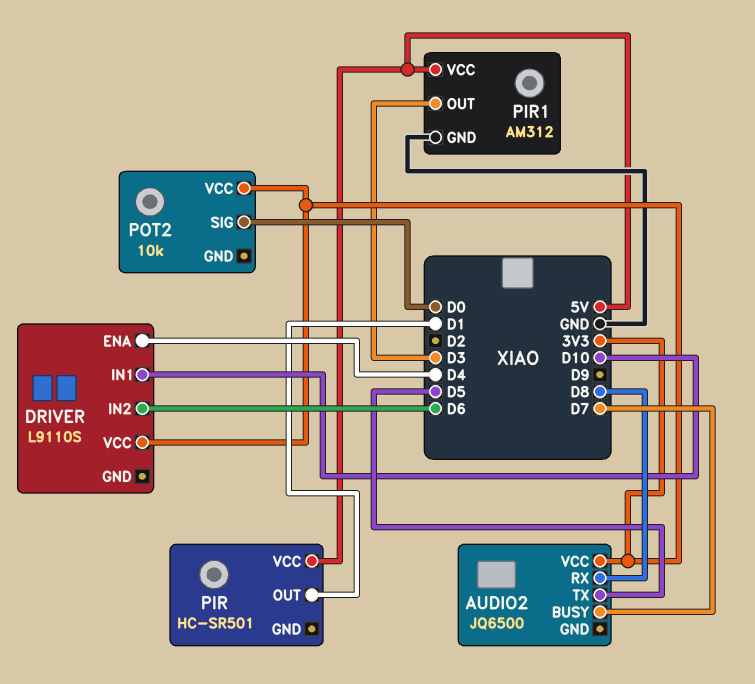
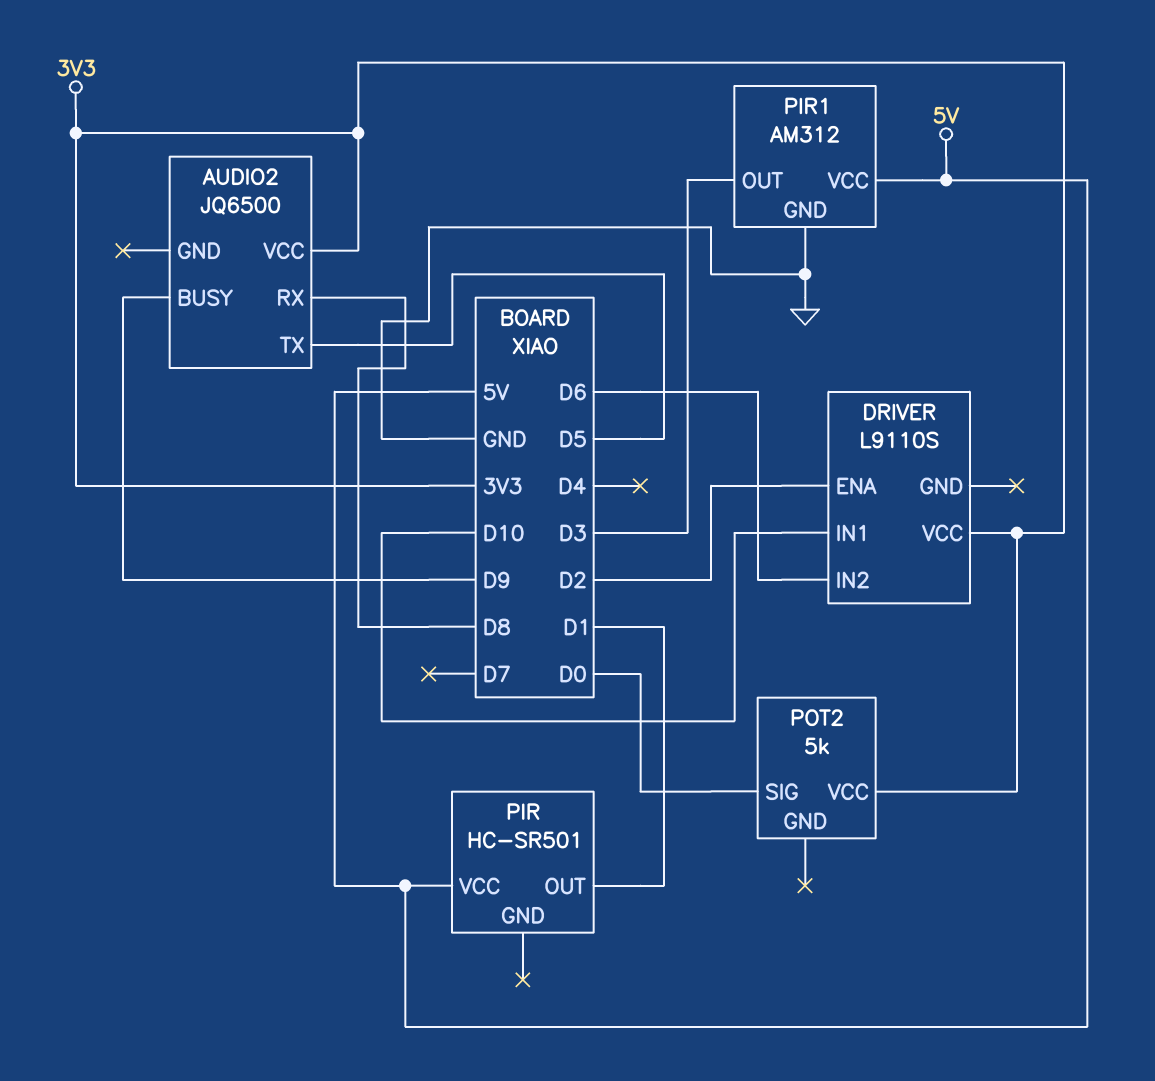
AUDIO2 pin BUSY: D7 -> D9
DRIVER pin ENA: D4 -> D2
POT2: 10k -> 5k

